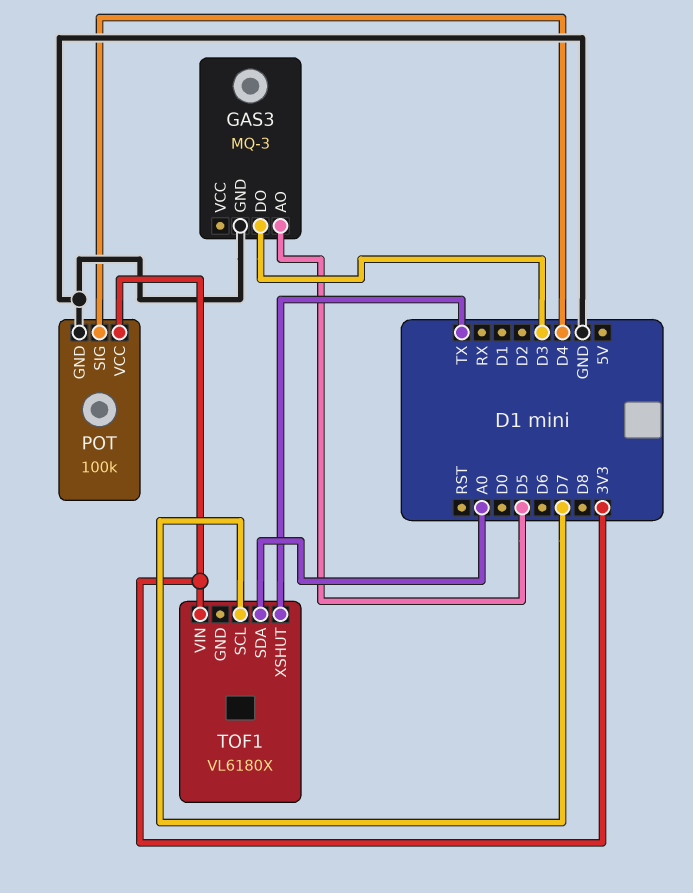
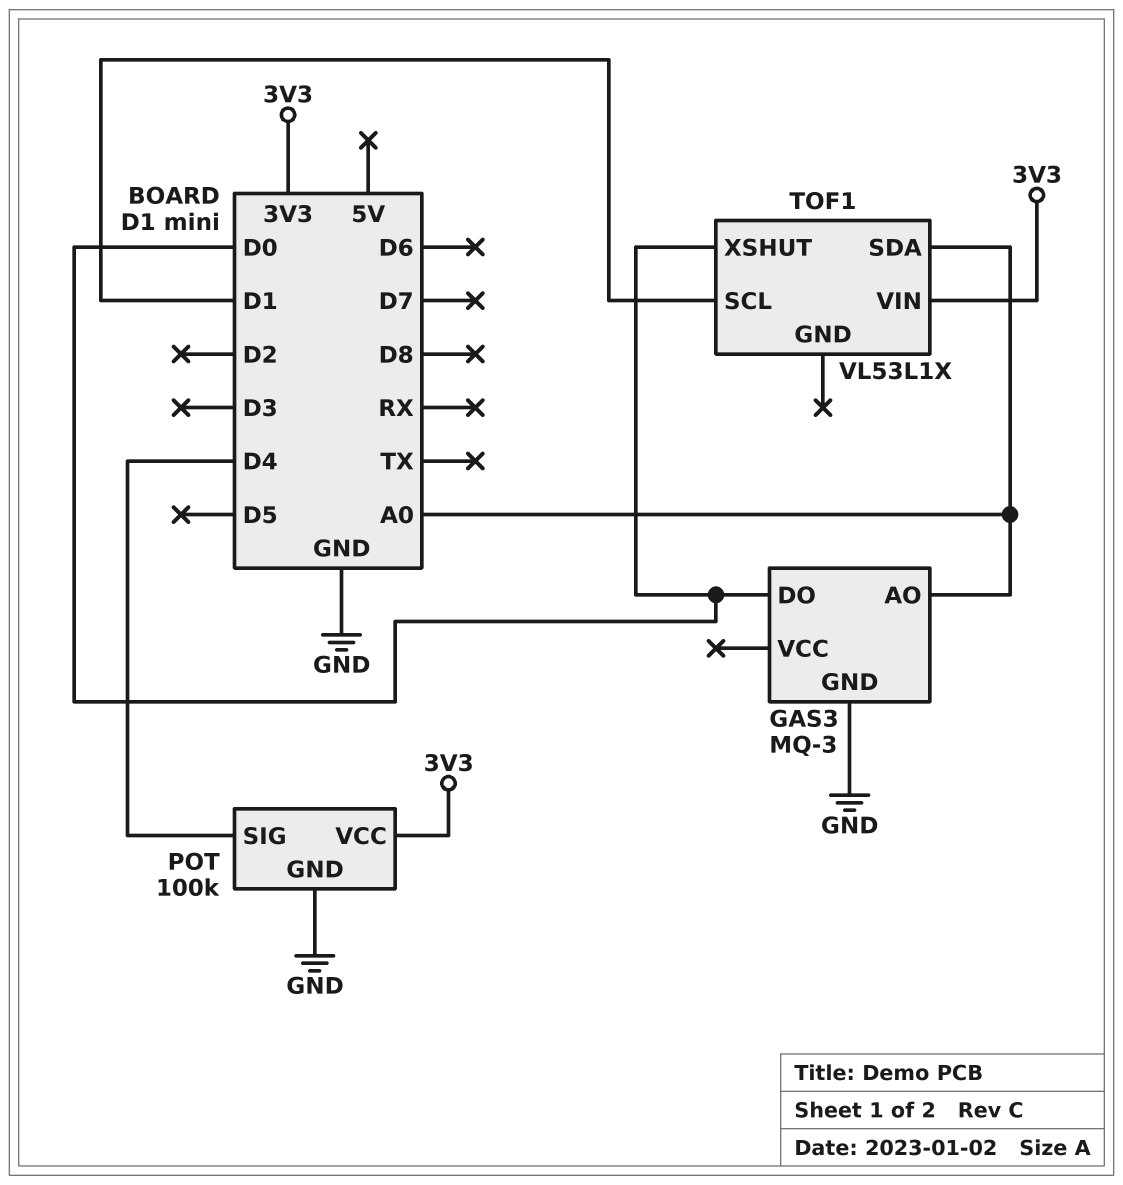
GAS3 pin AO: D5 -> A0
GAS3 pin DO: D3 -> D0
TOF1: VL6180X -> VL53L1X
TOF1 pin SCL: D7 -> D1
TOF1 pin XSHUT: TX -> D0

